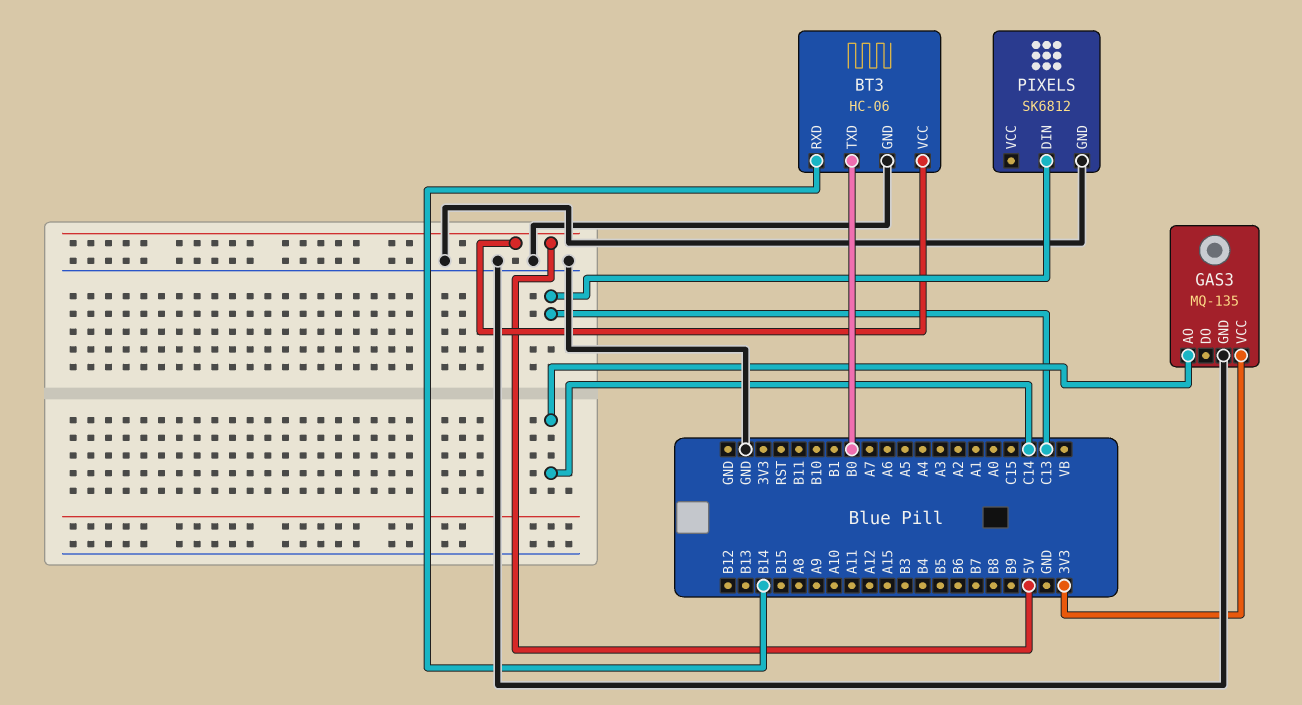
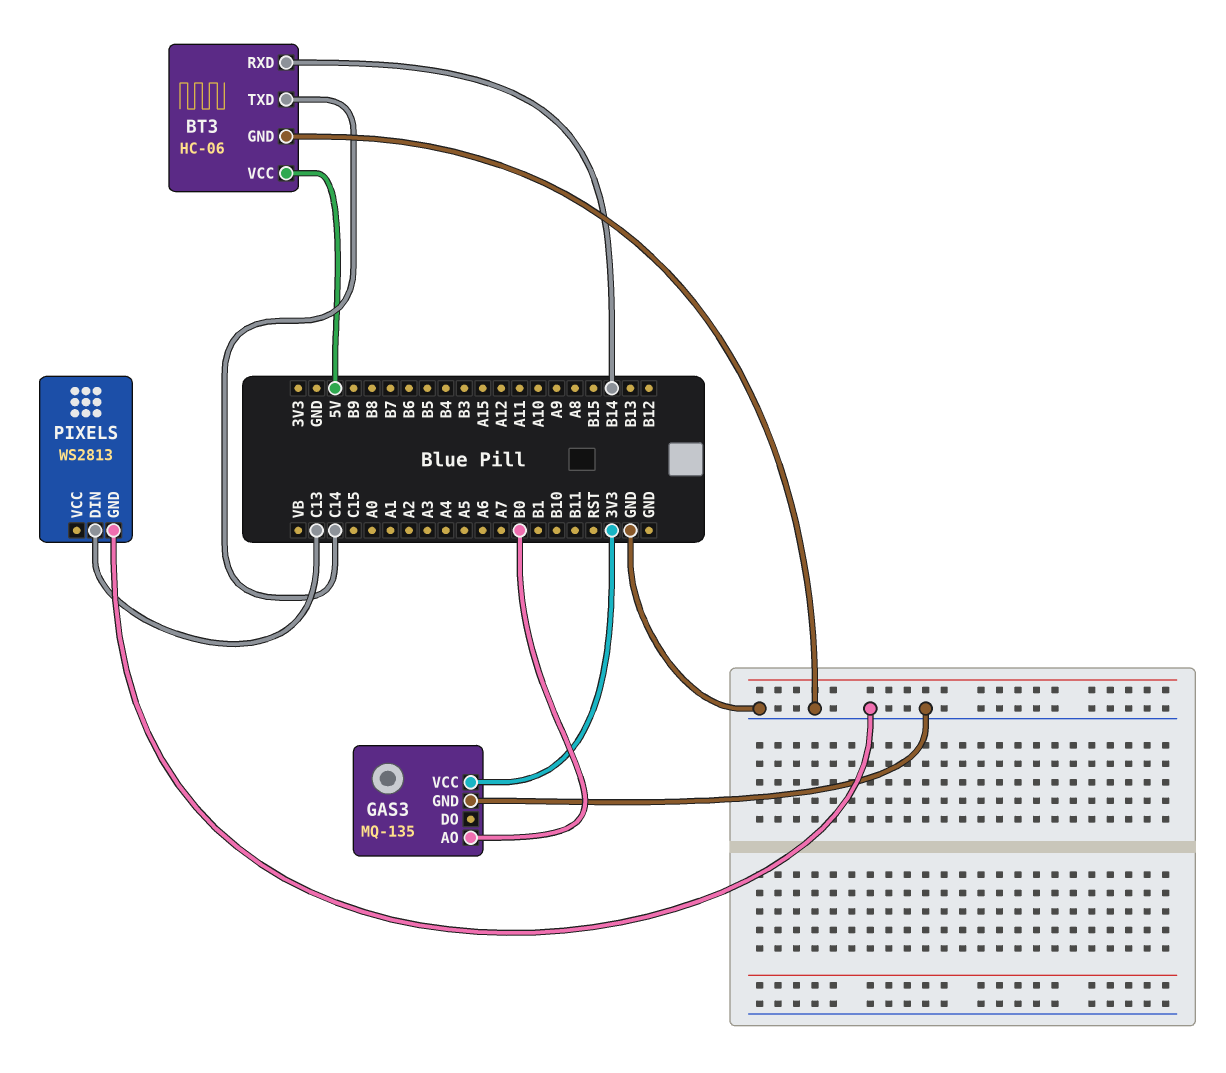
BT3 pin TXD: B0 -> C14
GAS3 pin AO: C14 -> B0
PIXELS: SK6812 -> WS2813

